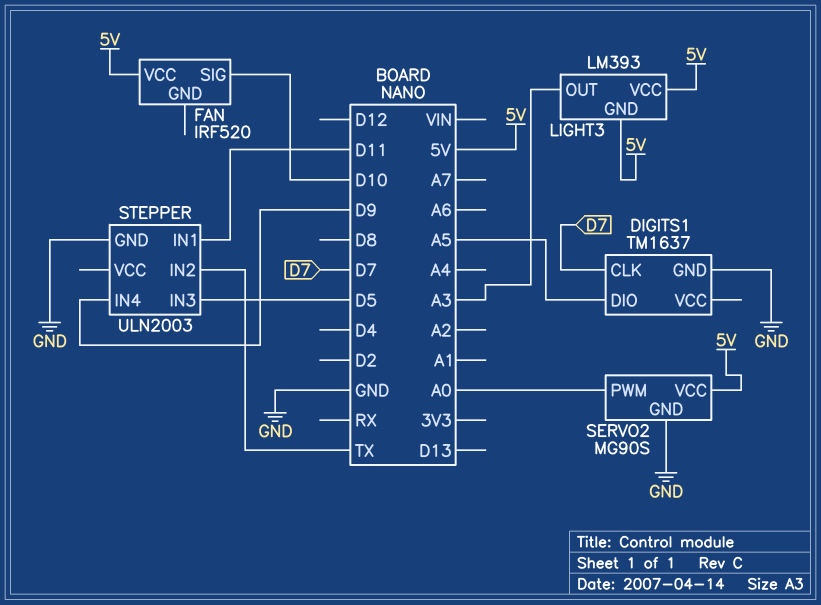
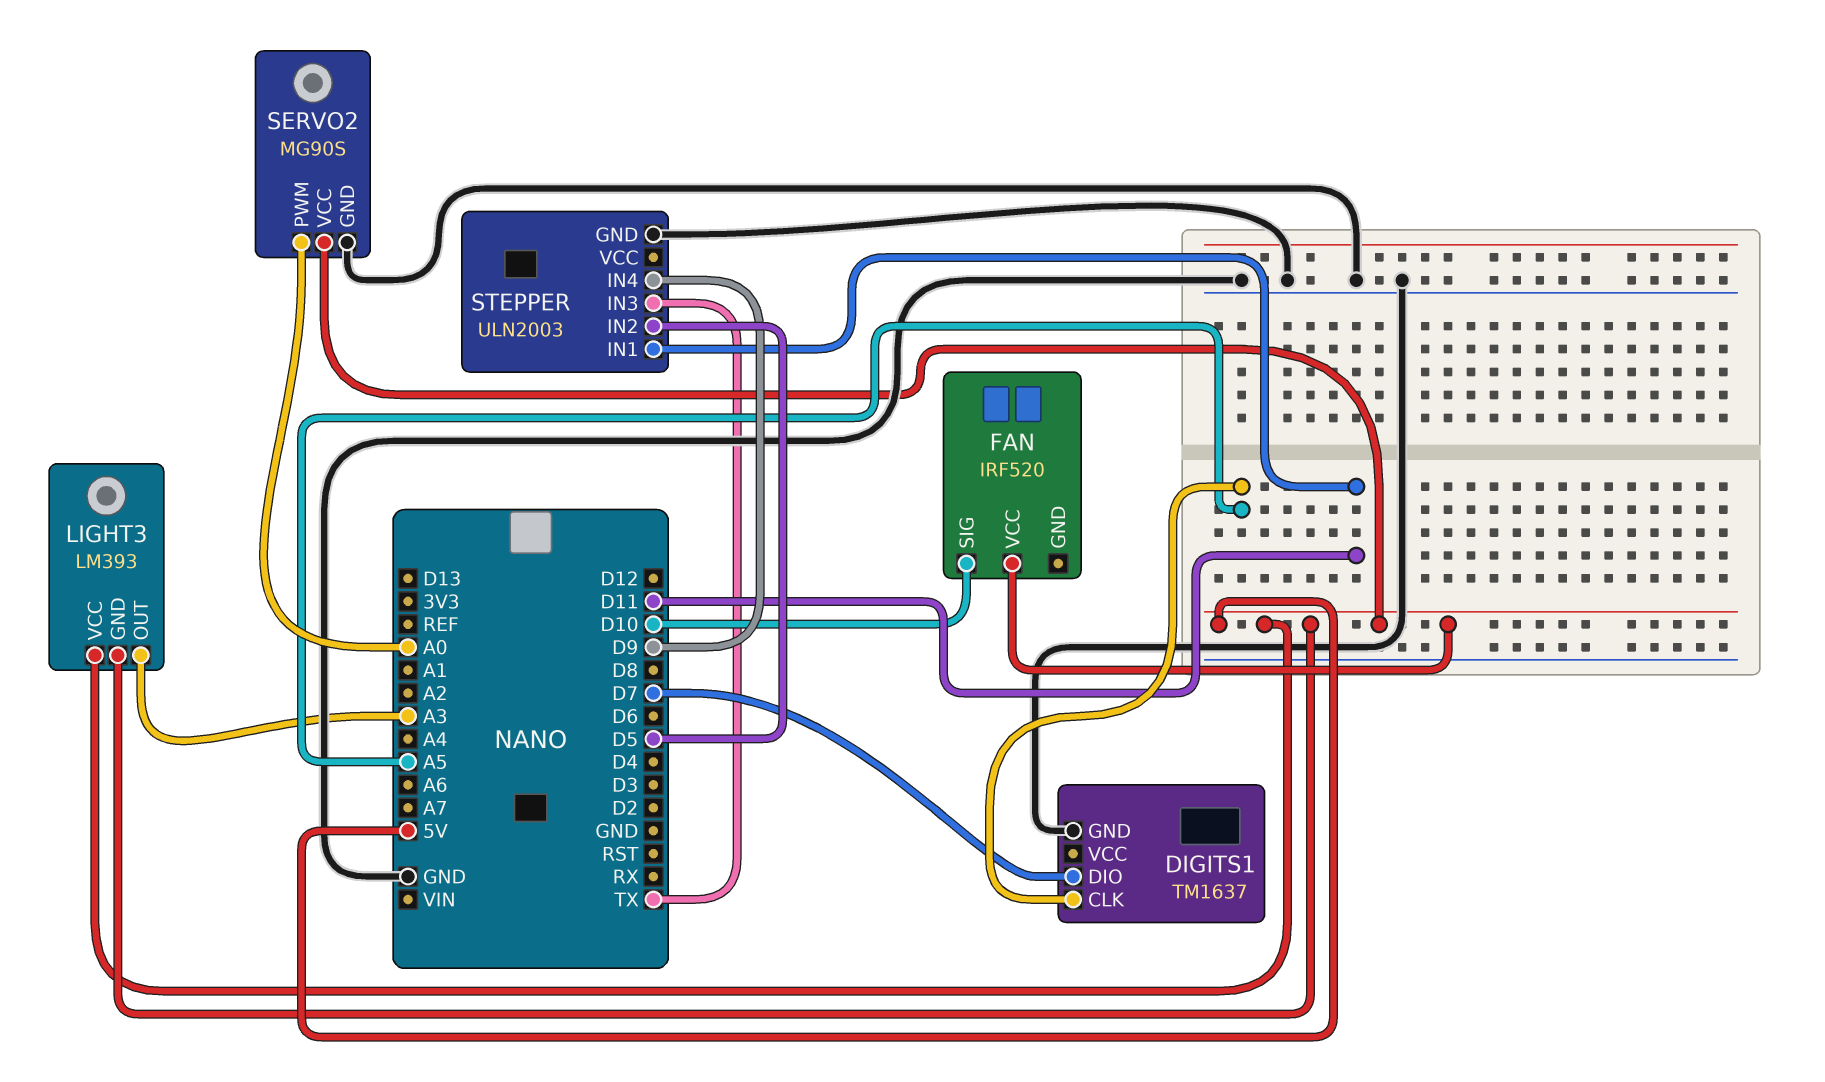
DIGITS1 pin CLK: D7 -> A5
DIGITS1 pin DIO: A5 -> D7
STEPPER pin IN2: TX -> D5
STEPPER pin IN3: D5 -> TX

